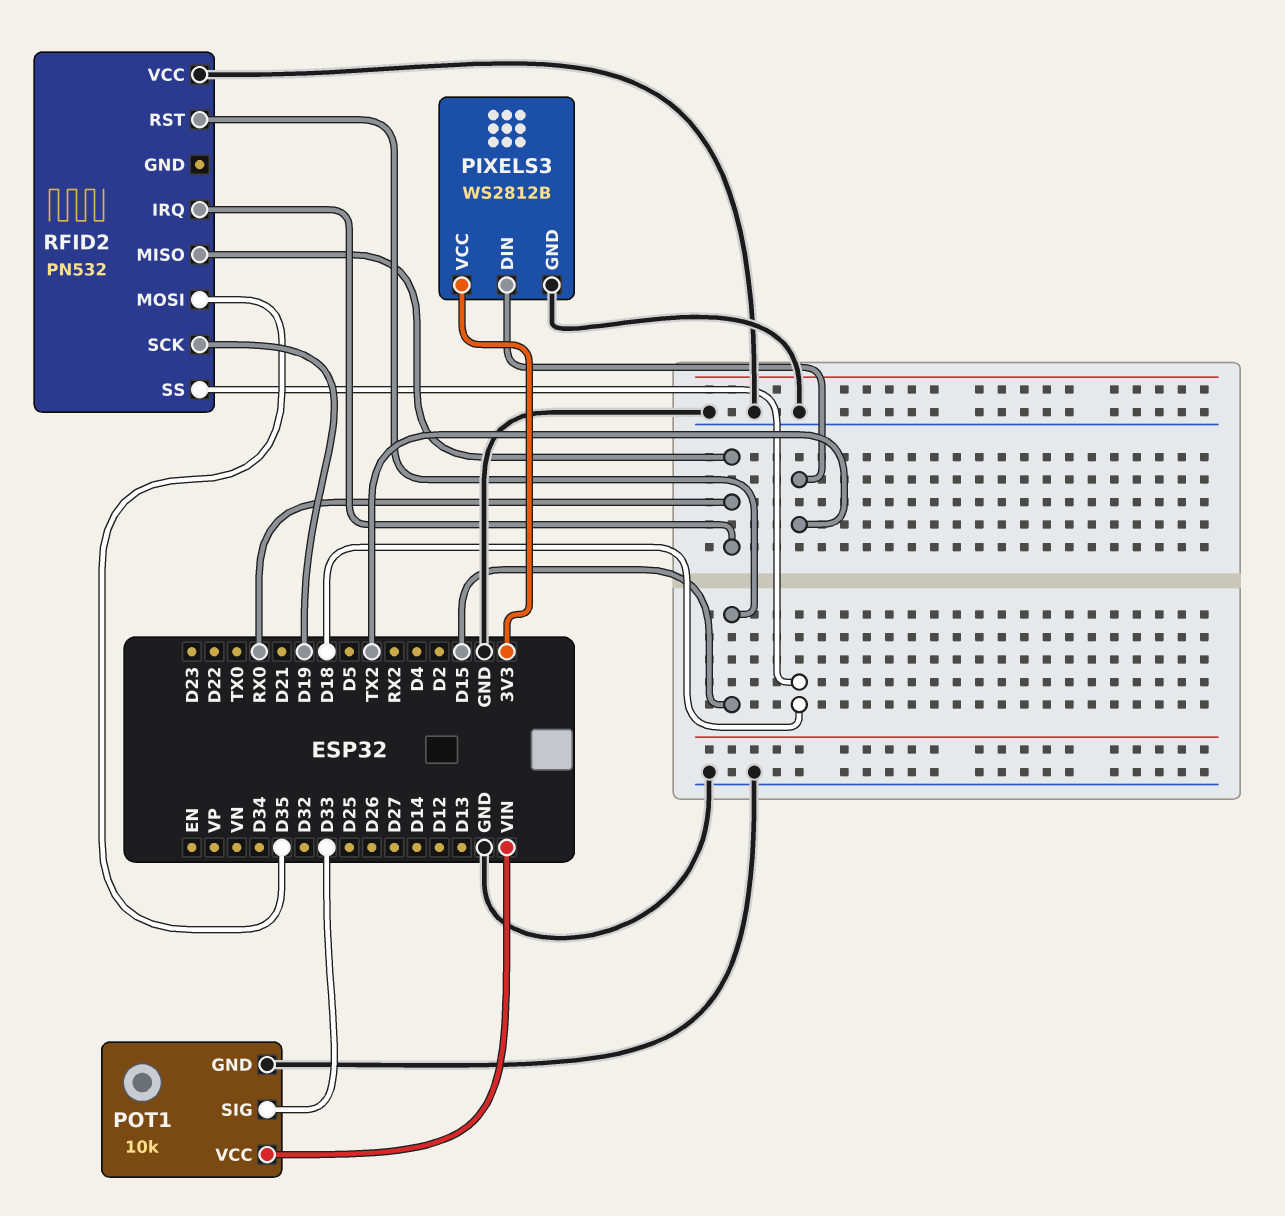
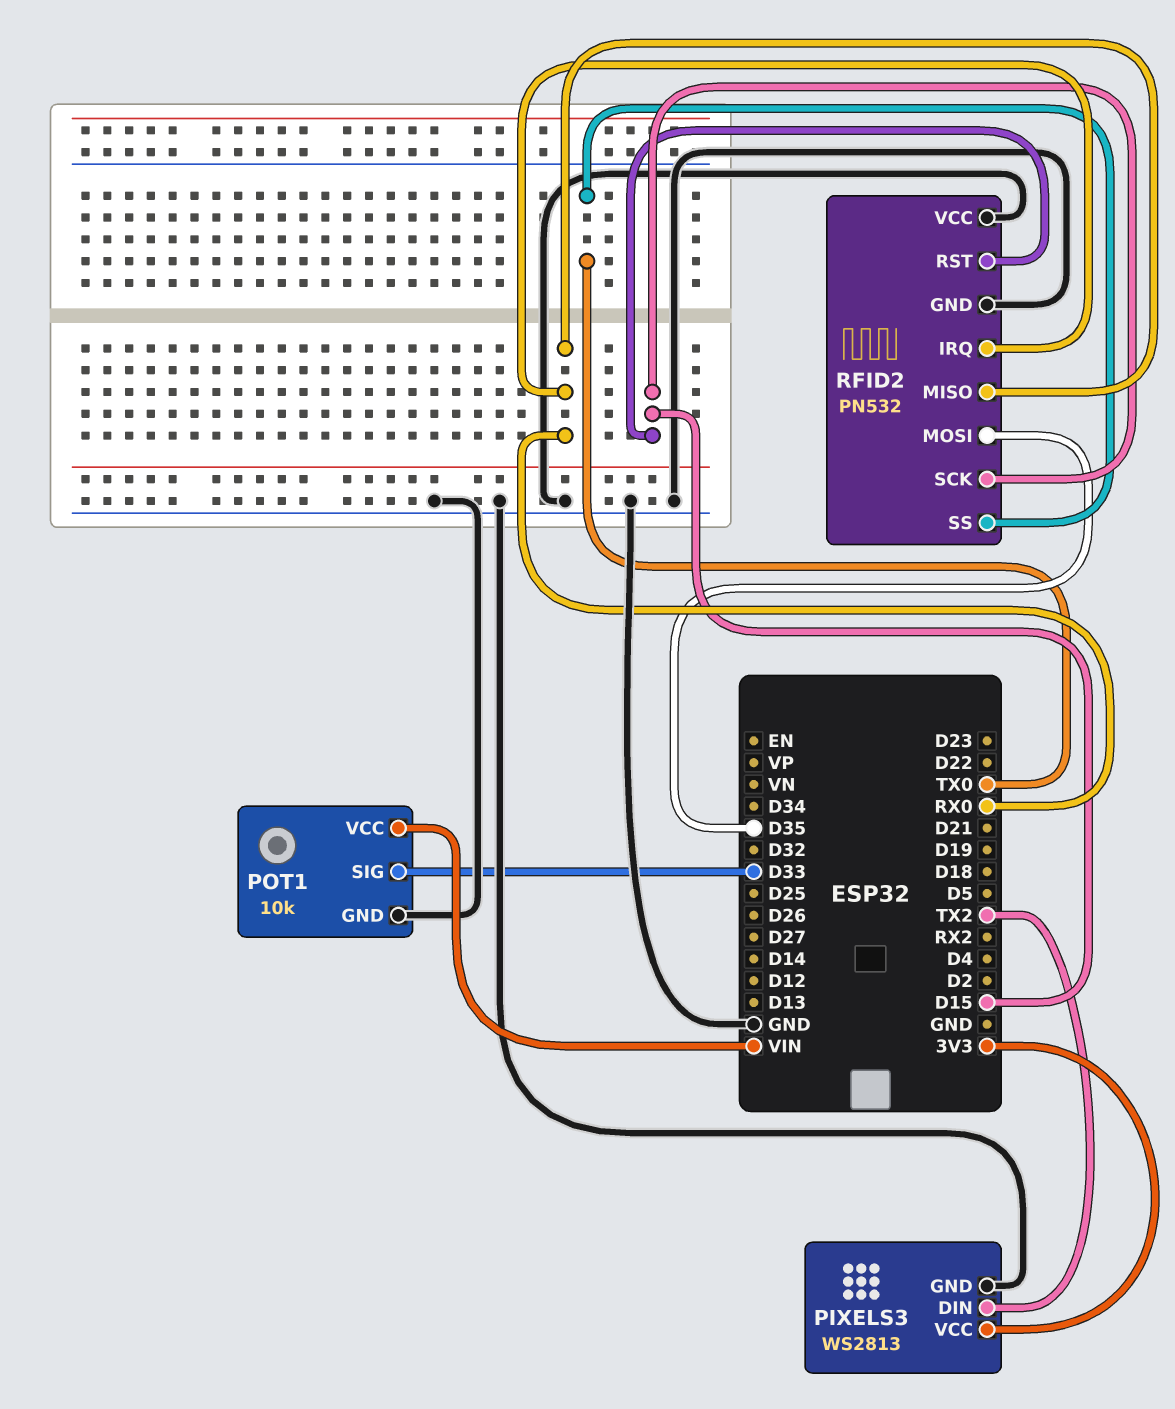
PIXELS3: WS2812B -> WS2813
RFID2 pin GND: none -> GND
RFID2 pin SCK: D19 -> D15
RFID2 pin SS: D18 -> TX0

